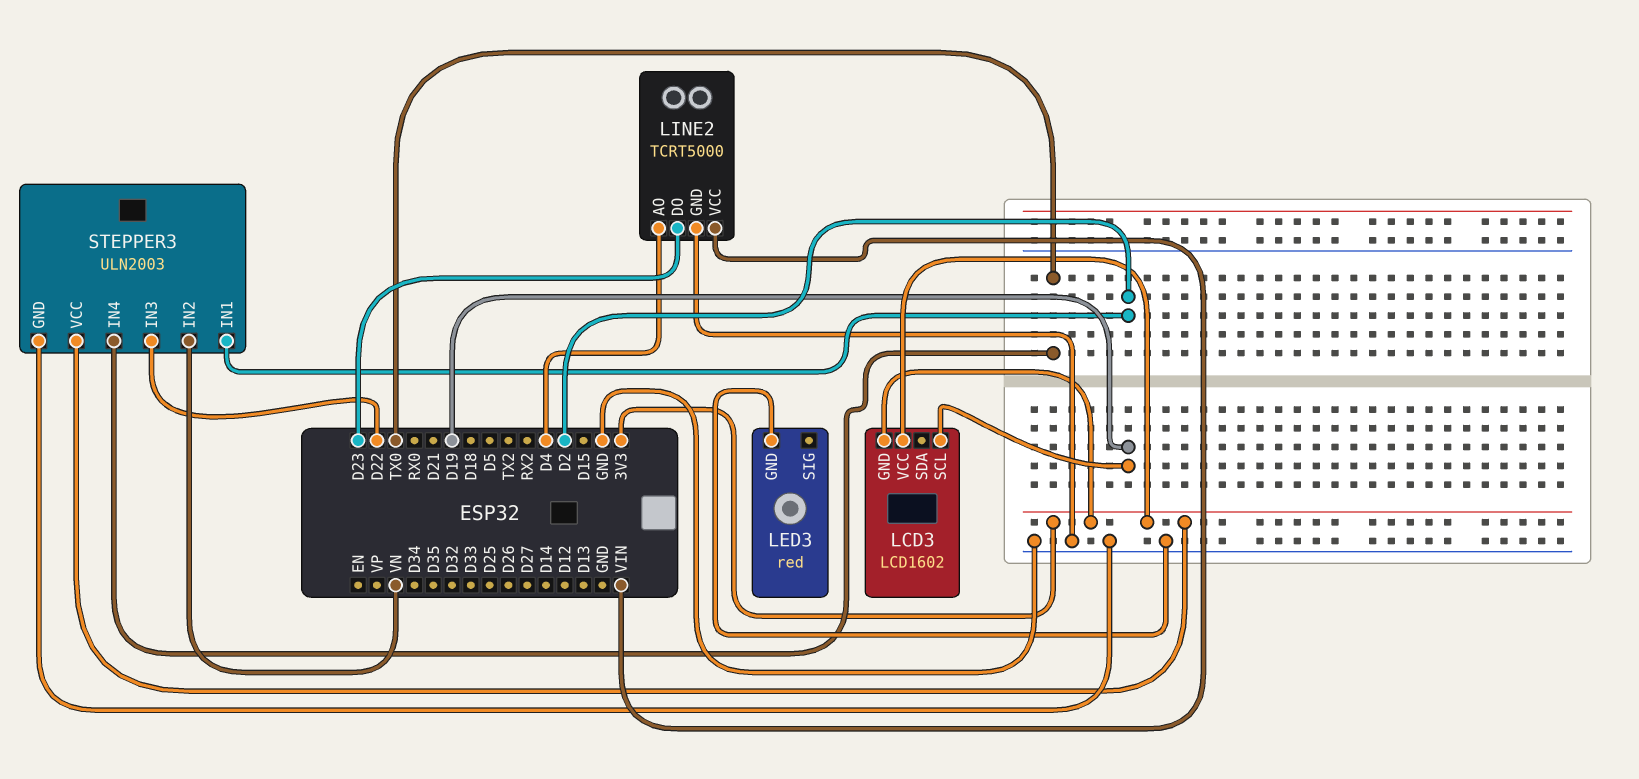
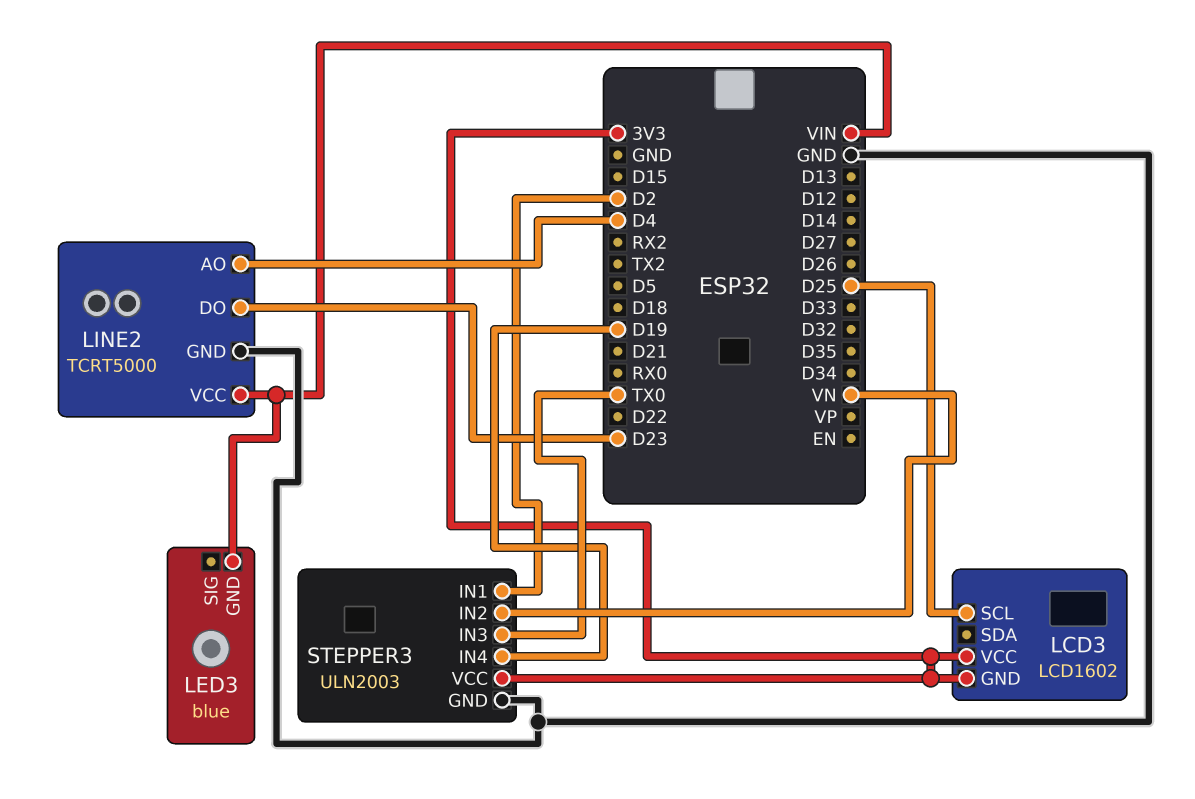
LCD3 pin SCL: D19 -> D25
LED3: red -> blue
LED3 pin GND: GND -> VIN
STEPPER3 pin IN3: D22 -> TX0
STEPPER3 pin IN4: TX0 -> D19

